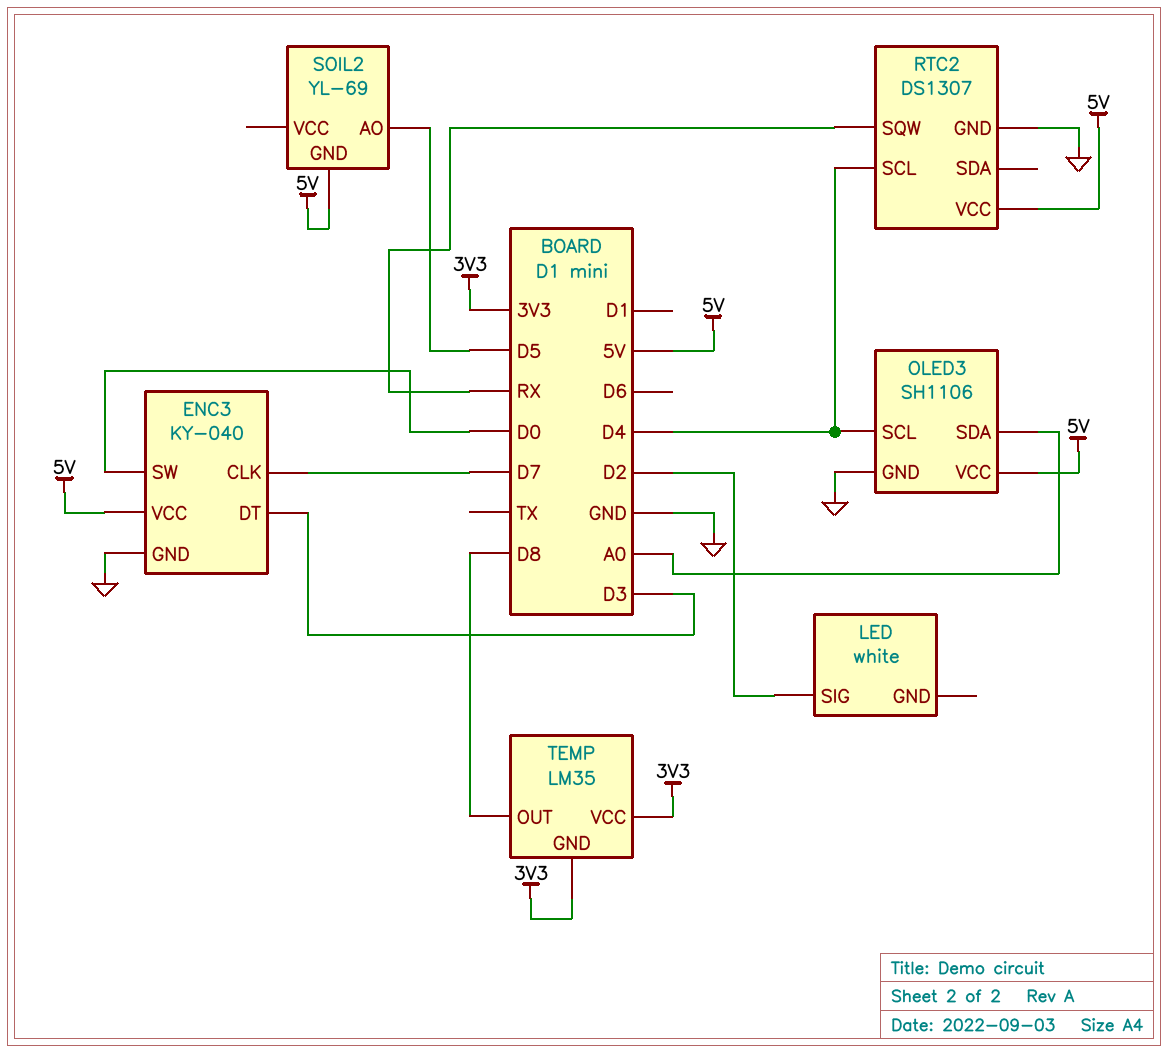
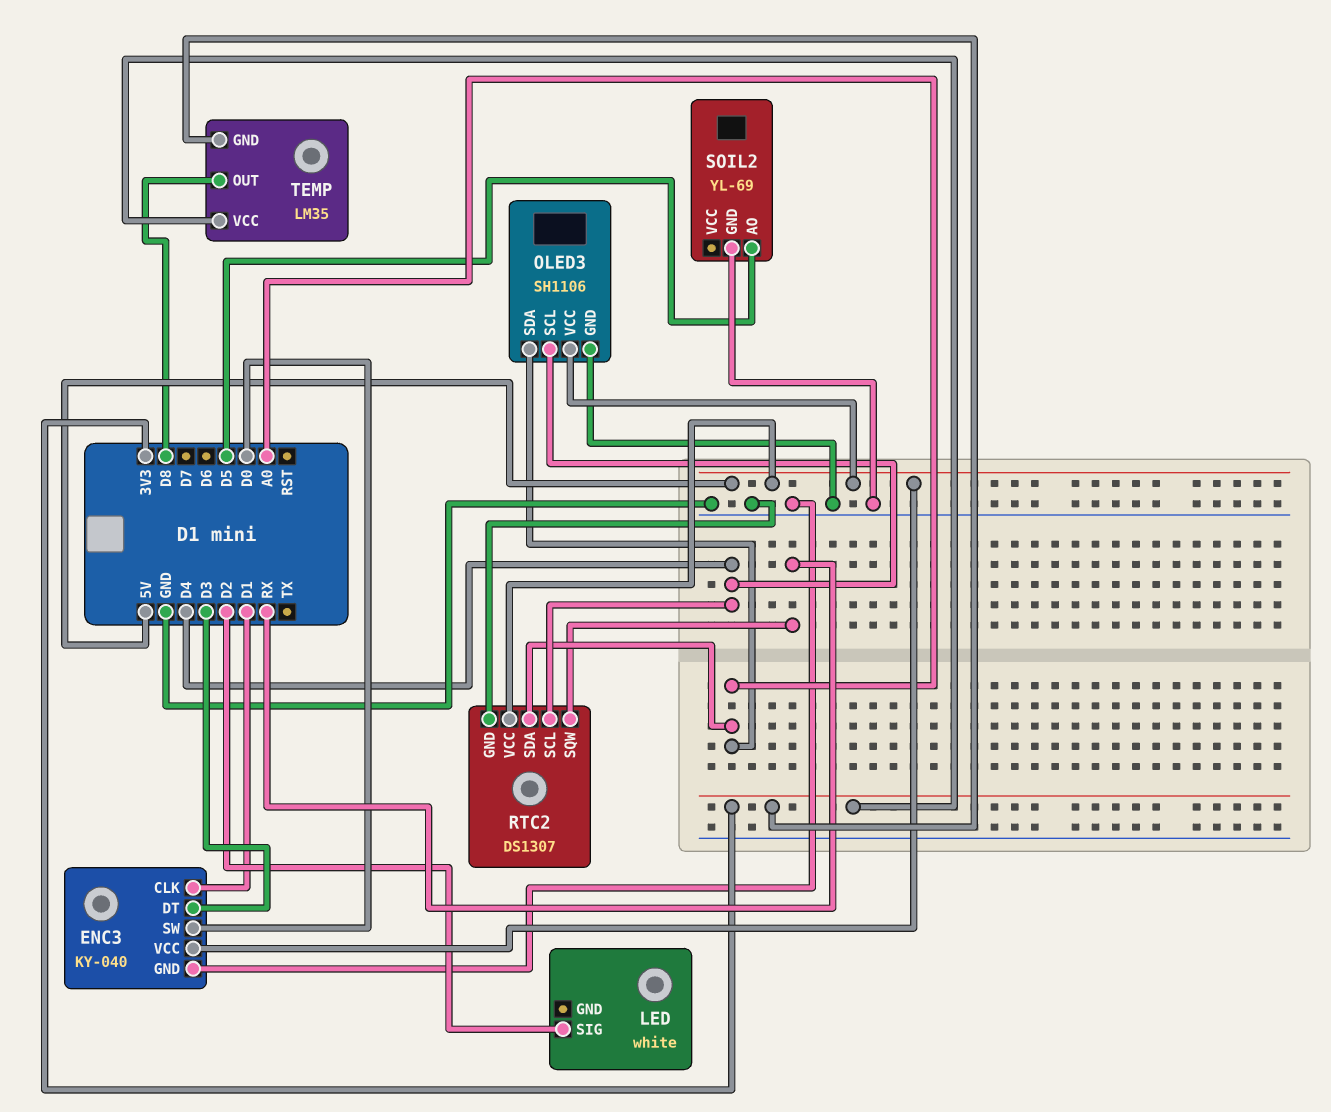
ENC3 pin CLK: D7 -> D1
RTC2 pin SDA: none -> A0
SOIL2 pin GND: 5V -> GND

